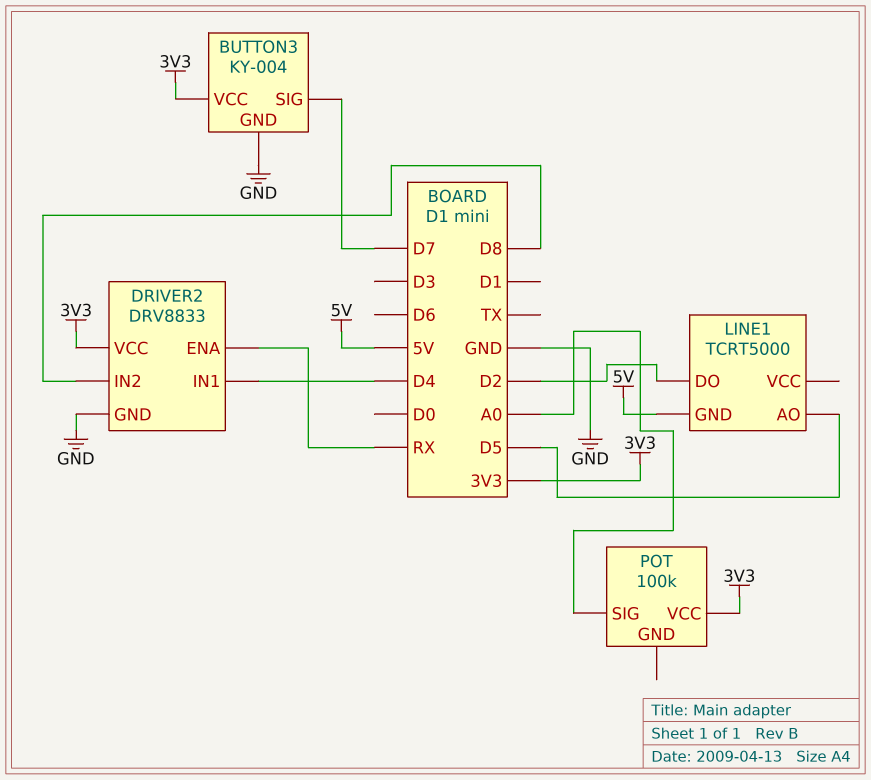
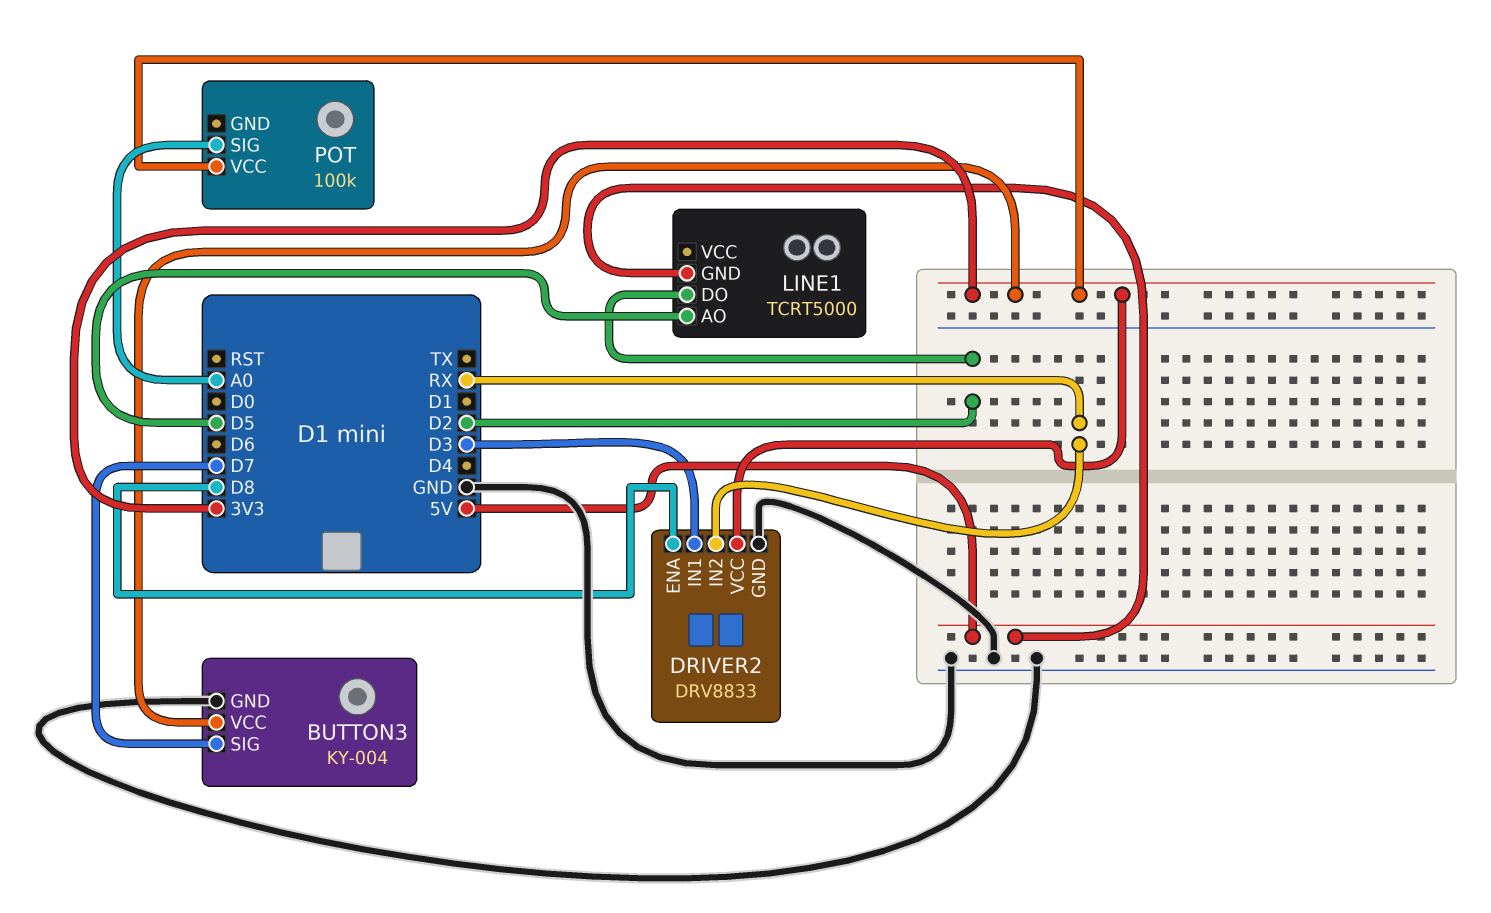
DRIVER2 pin ENA: RX -> D8
DRIVER2 pin IN1: D4 -> D3
DRIVER2 pin IN2: D8 -> RX

